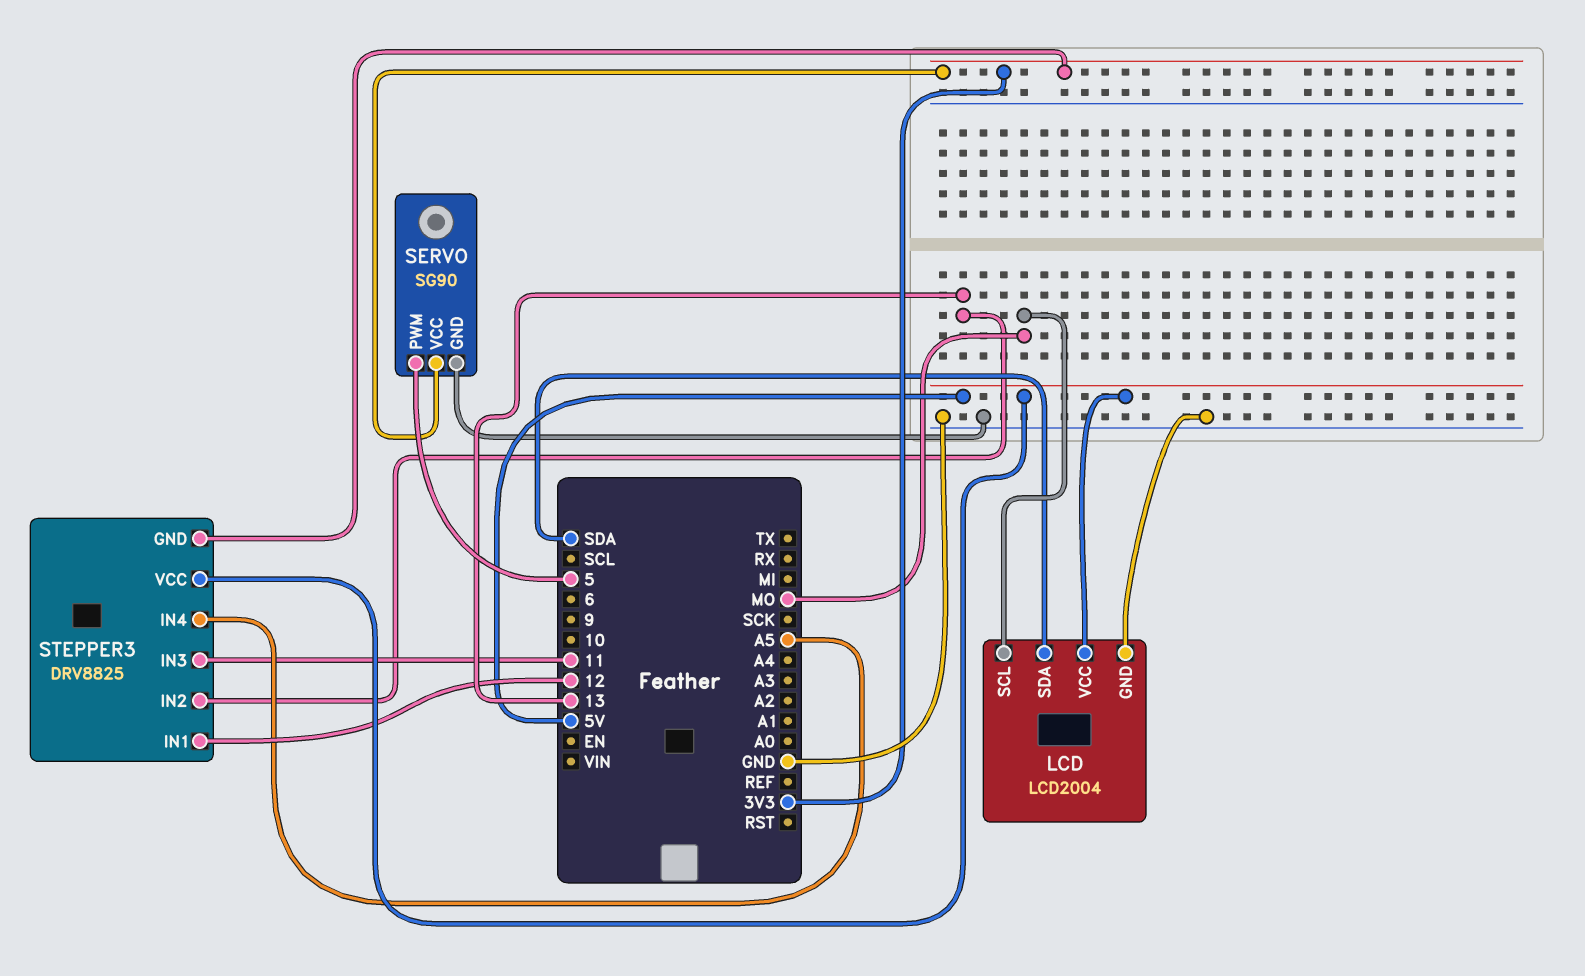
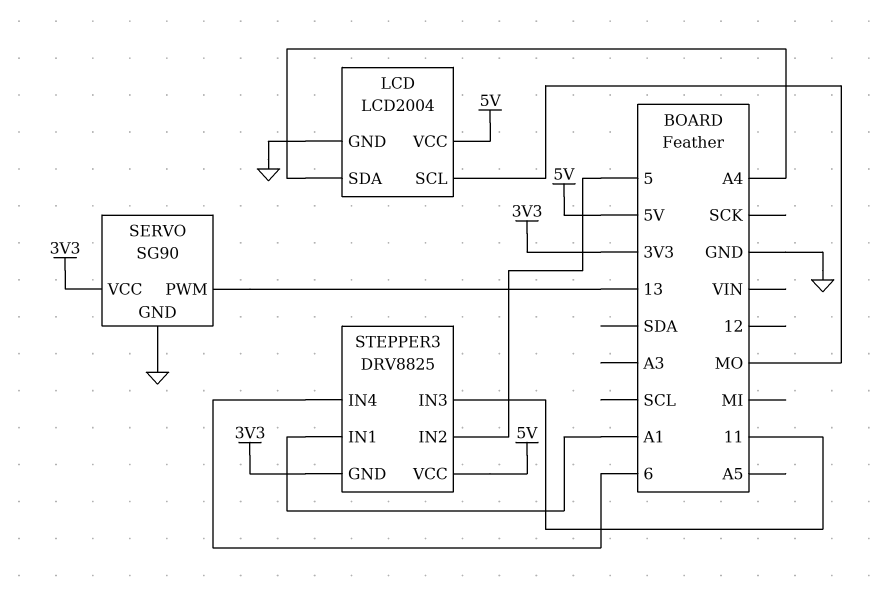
LCD pin SDA: SDA -> A4
SERVO pin PWM: 5 -> 13
STEPPER3 pin IN1: 12 -> A1
STEPPER3 pin IN2: 13 -> 5
STEPPER3 pin IN4: A5 -> 6

